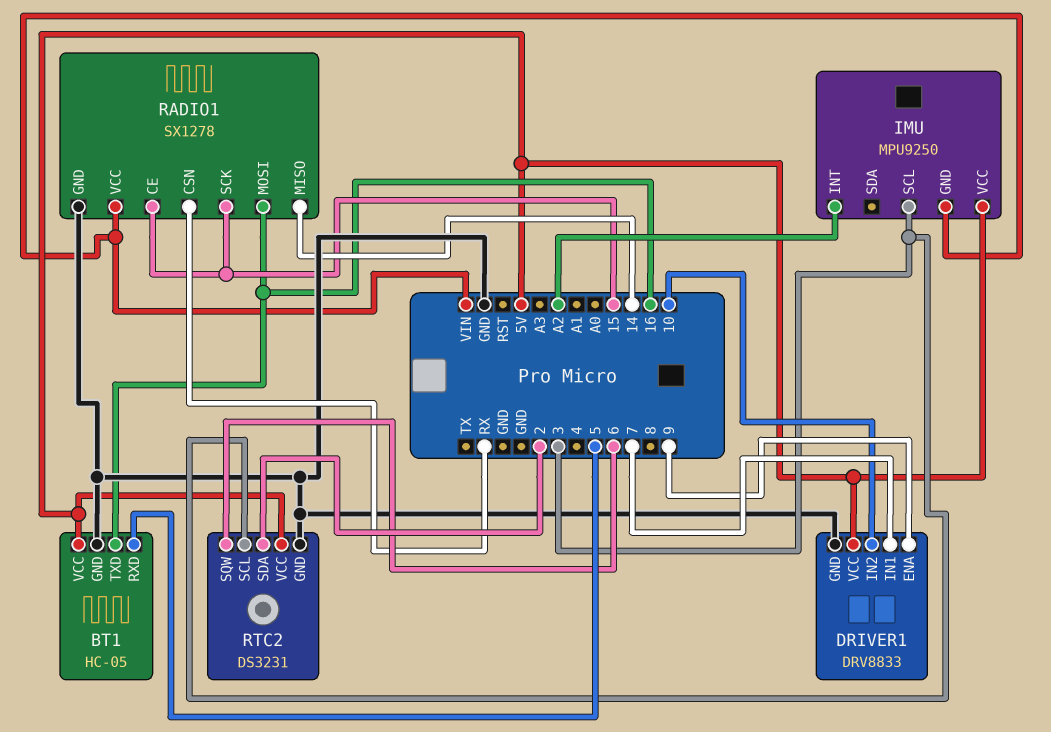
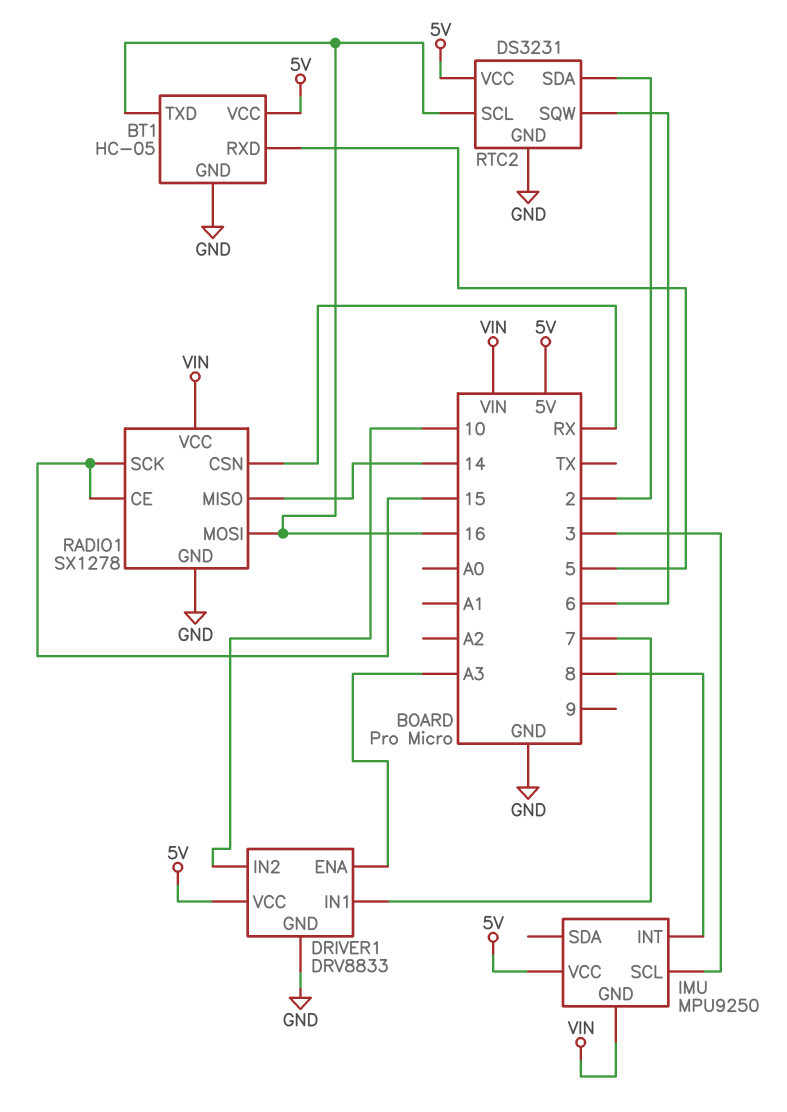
DRIVER1 pin ENA: 9 -> A3
IMU pin INT: A2 -> 8
RTC2 pin SCL: 3 -> 16

